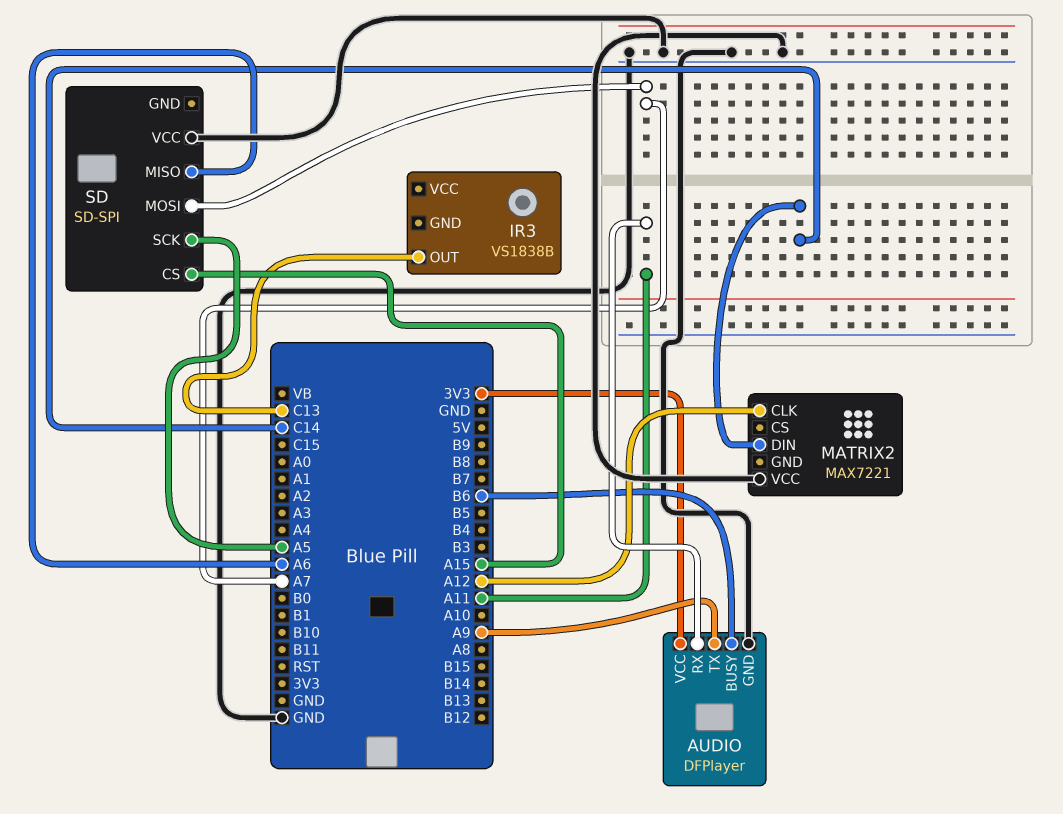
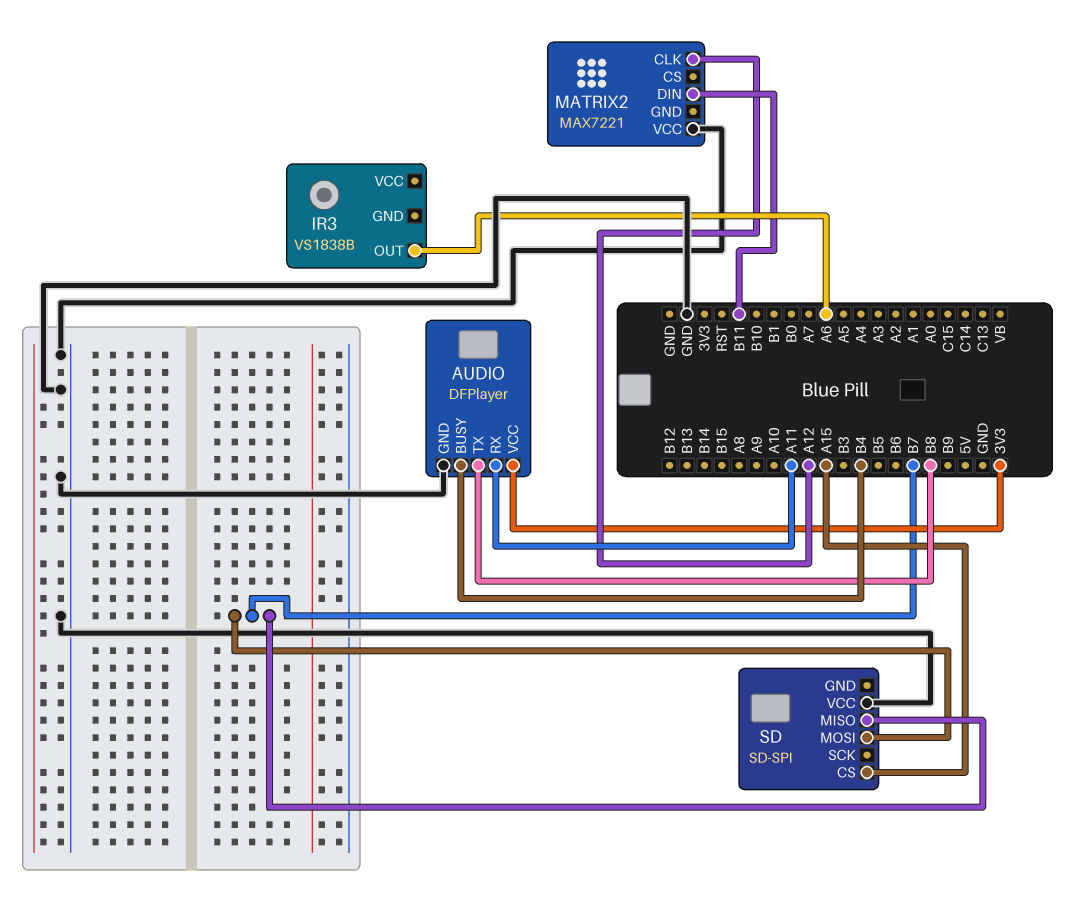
AUDIO pin BUSY: B6 -> B4
AUDIO pin TX: A9 -> B8
IR3 pin OUT: C13 -> A6
MATRIX2 pin DIN: C14 -> B11
SD pin MISO: A6 -> B7
SD pin MOSI: A7 -> B7
SD pin SCK: A5 -> none

